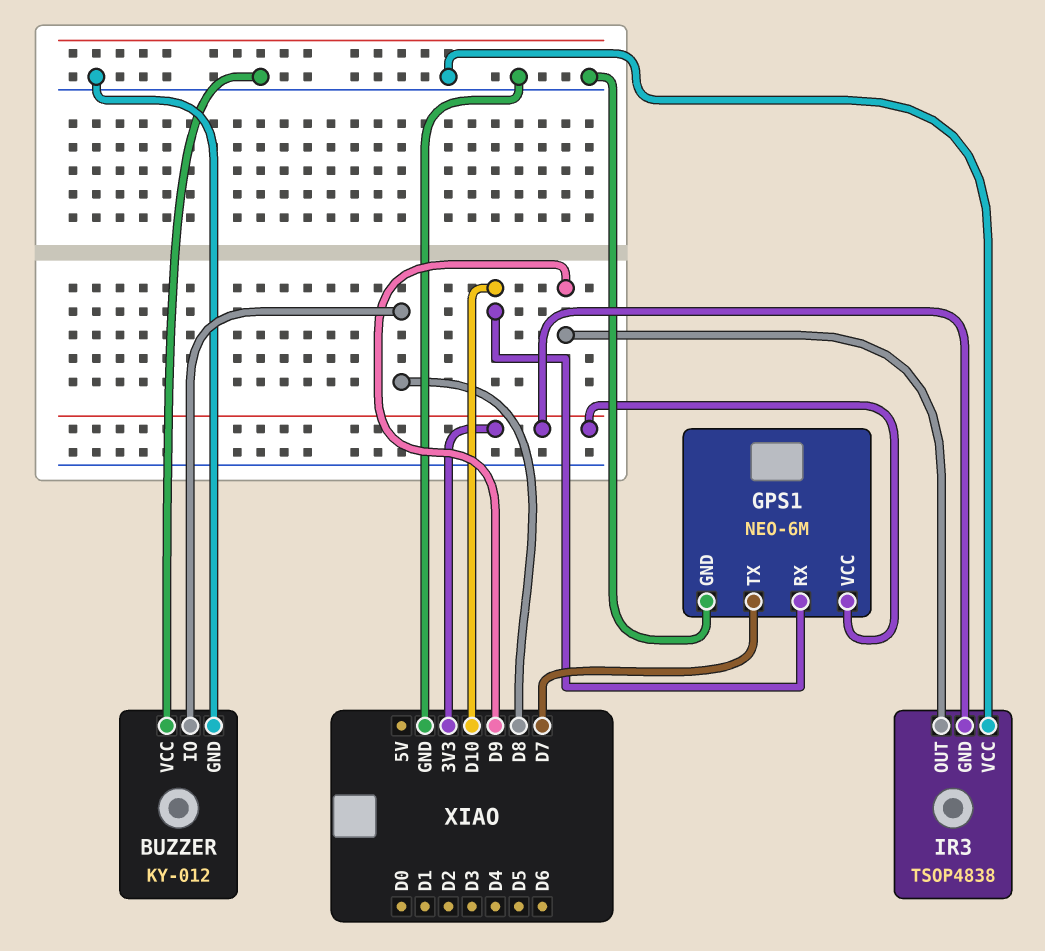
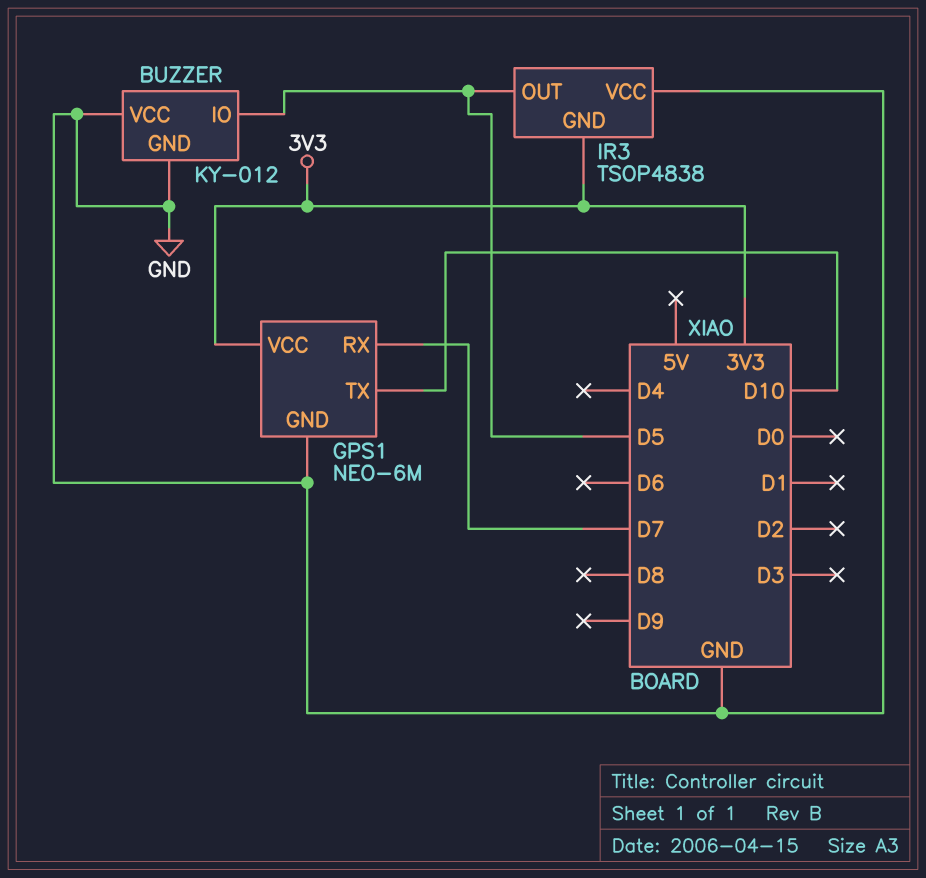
BUZZER pin IO: D8 -> D5
GPS1 pin RX: D10 -> D7
GPS1 pin TX: D7 -> D10
IR3 pin OUT: D9 -> D5

